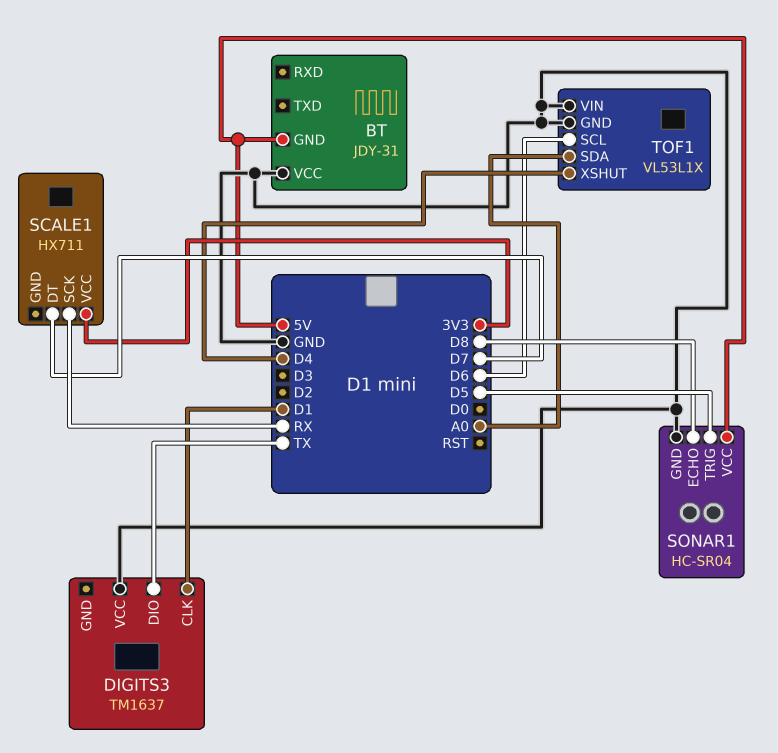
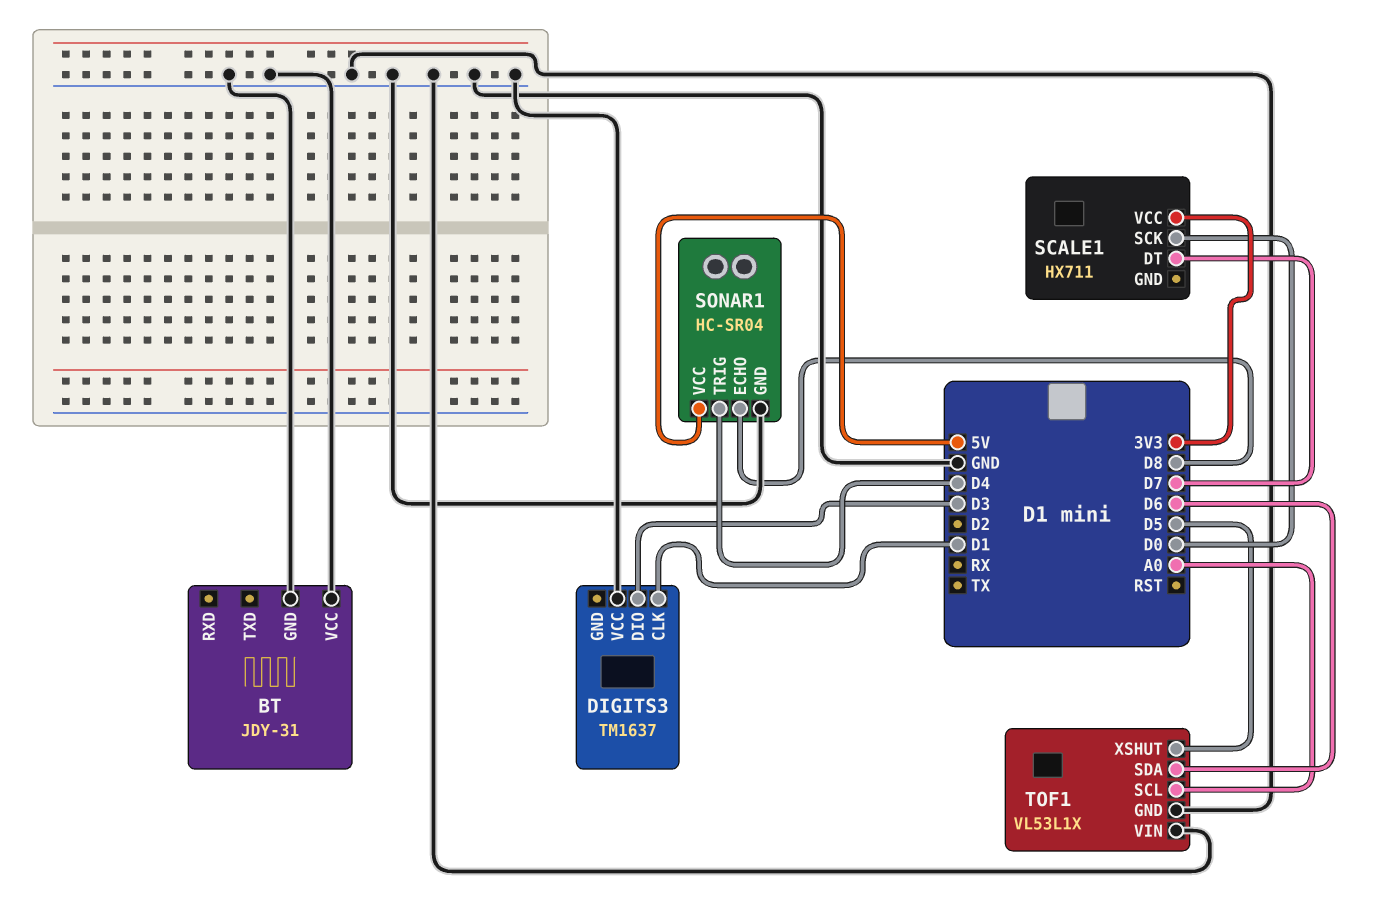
BT pin GND: 5V -> GND
DIGITS3 pin DIO: TX -> D3
SCALE1 pin SCK: RX -> D0
SONAR1 pin TRIG: D5 -> D4
TOF1 pin SCL: D6 -> A0
TOF1 pin SDA: A0 -> D6
TOF1 pin XSHUT: D4 -> D5

